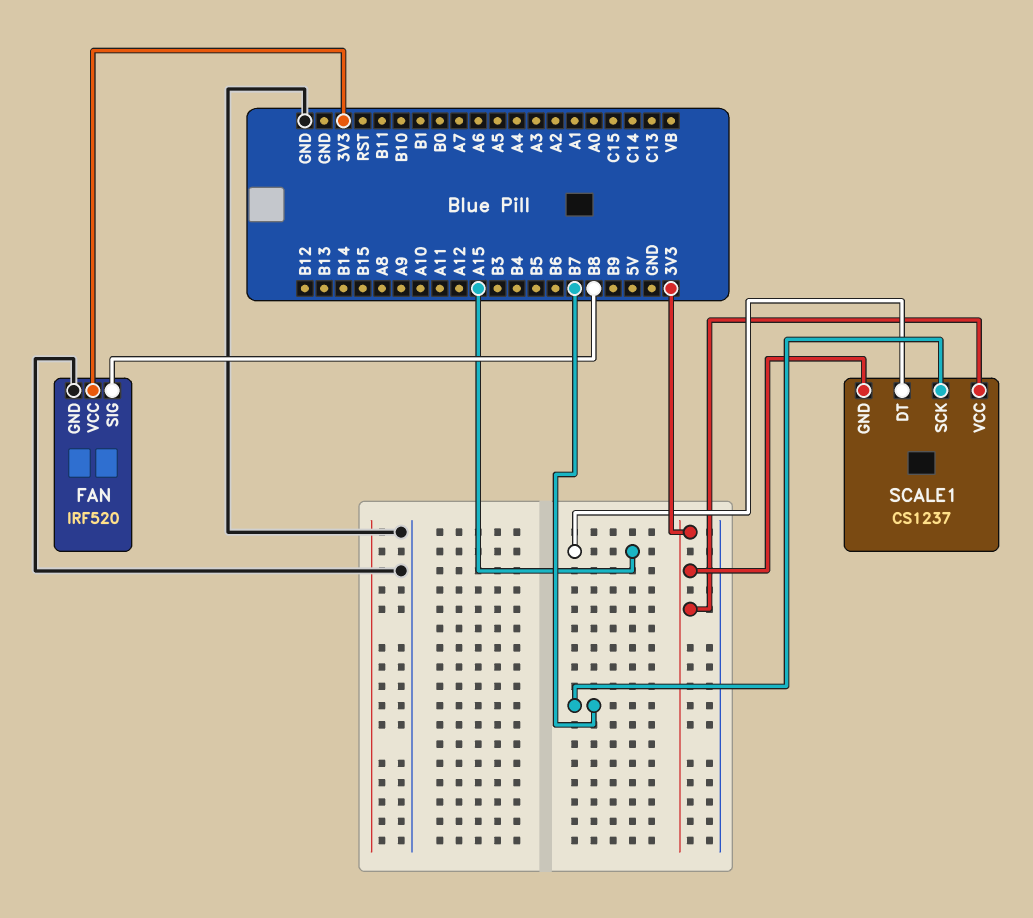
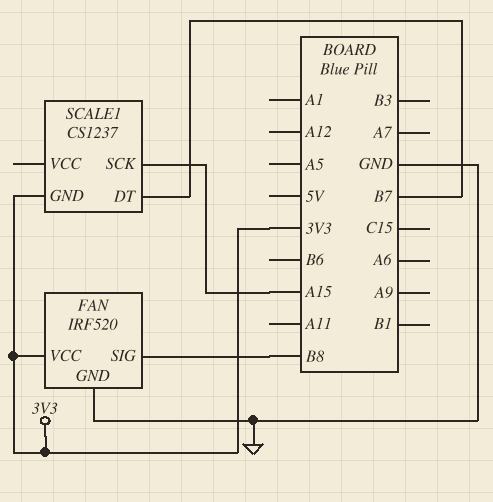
SCALE1 pin DT: A15 -> B7
SCALE1 pin SCK: B7 -> A15
SCALE1 pin VCC: 3V3 -> none

